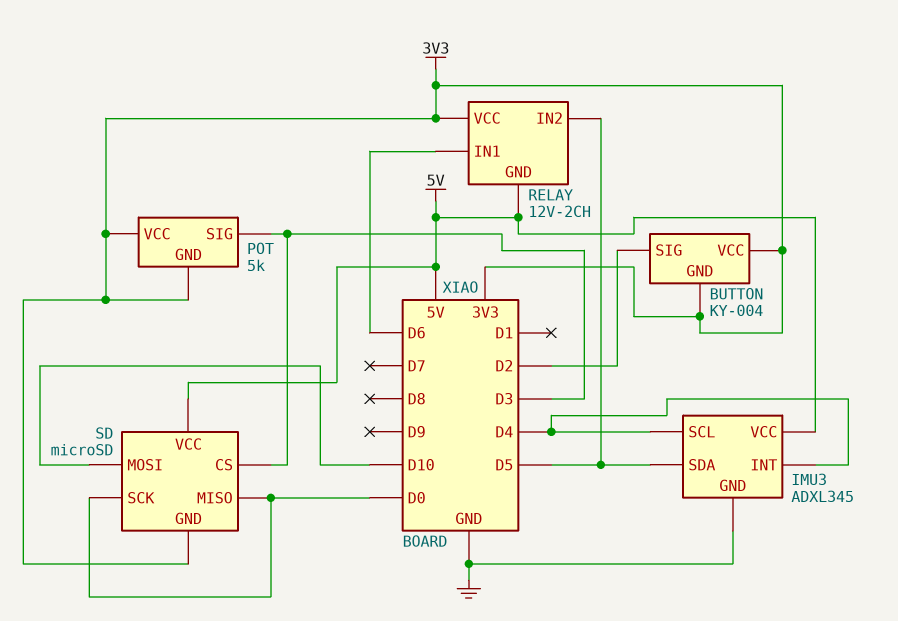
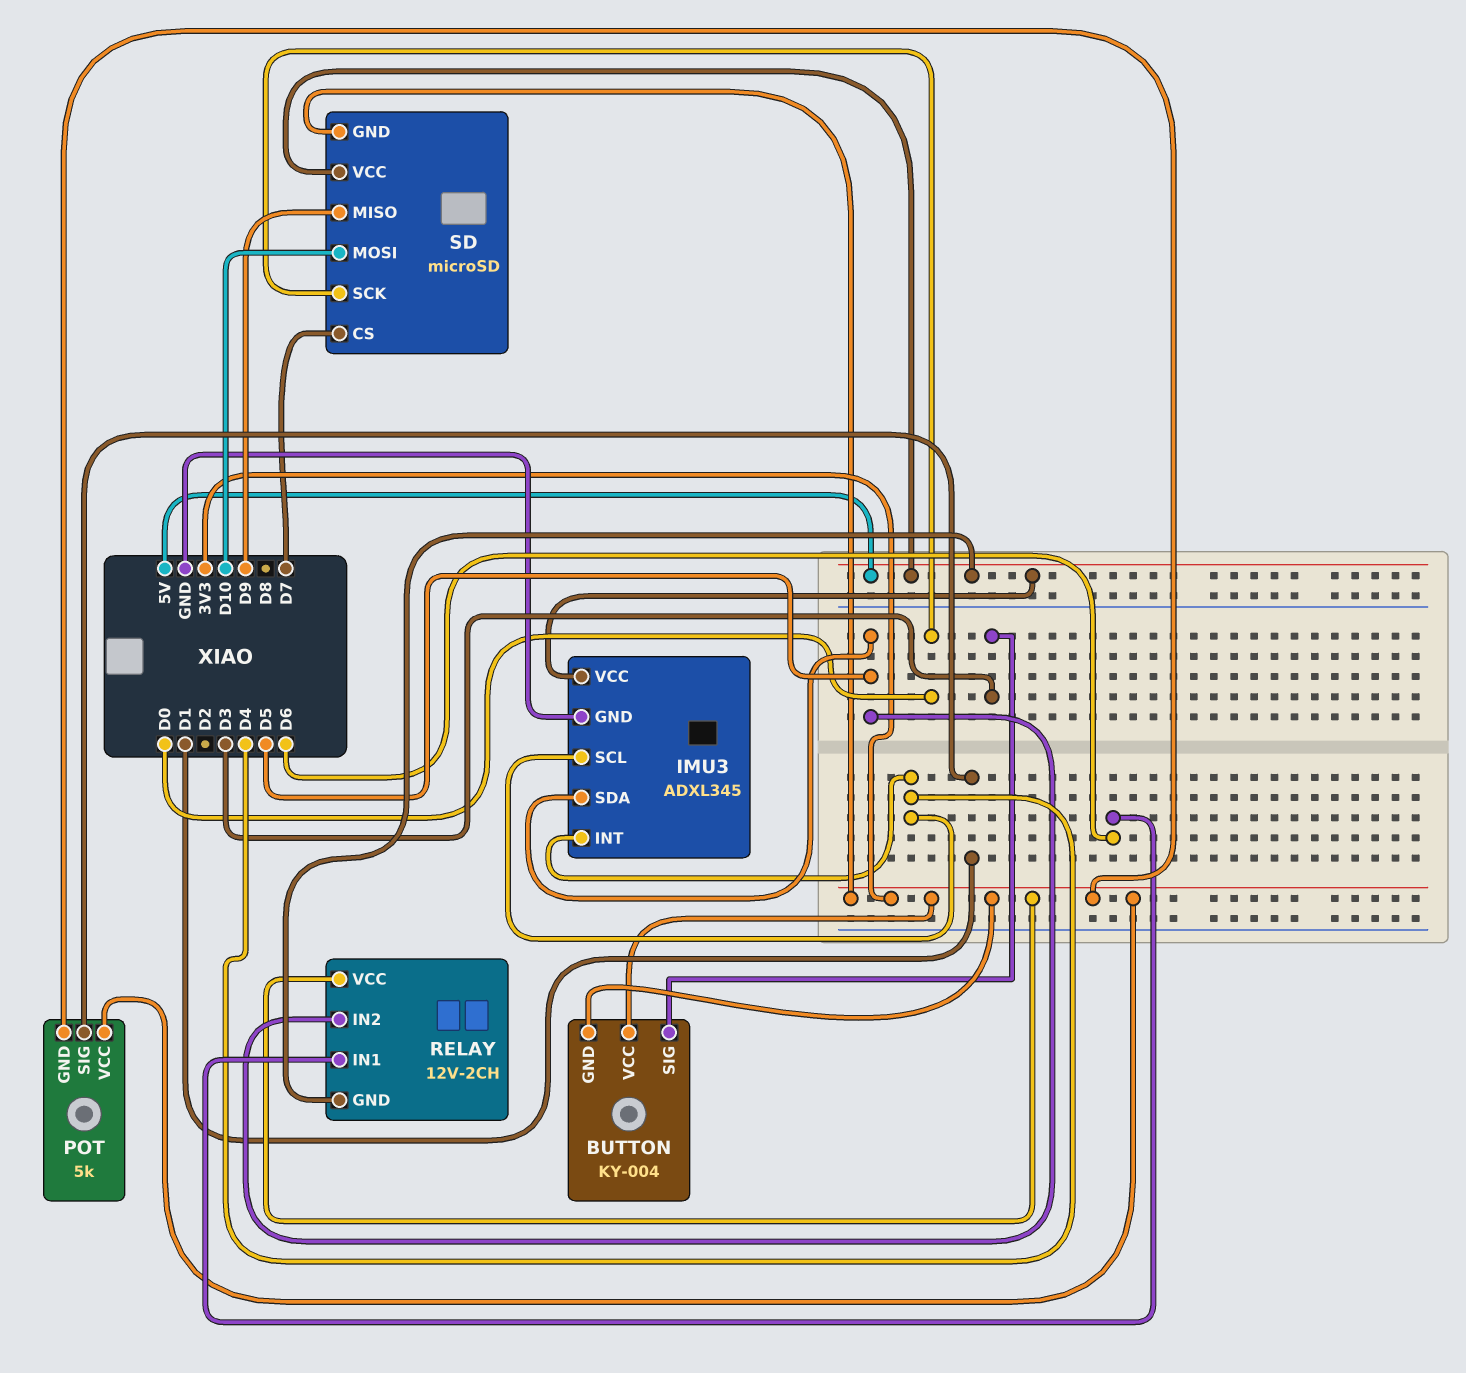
BUTTON pin SIG: D2 -> D3
POT pin SIG: D3 -> D1
SD pin CS: D3 -> D7
SD pin MISO: D0 -> D9

